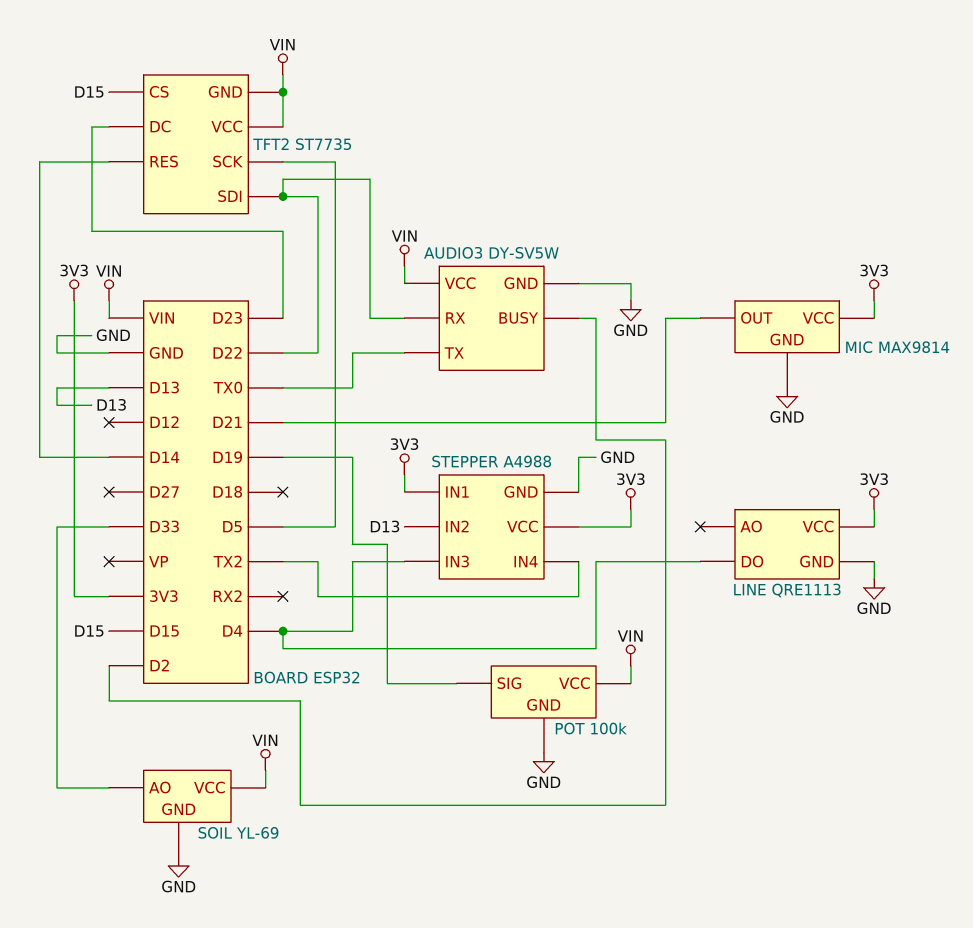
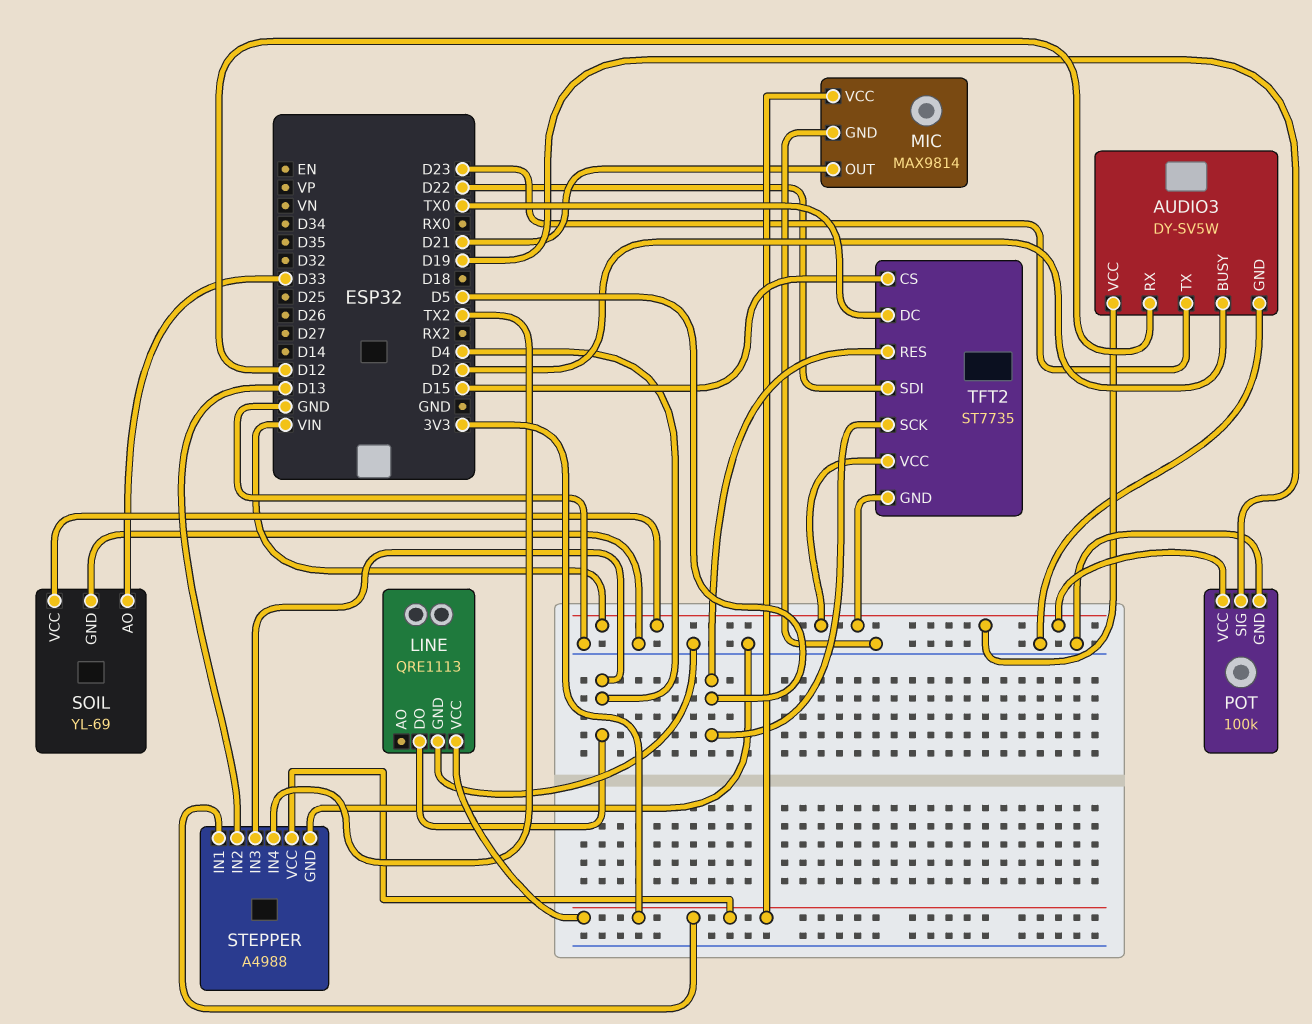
AUDIO3 pin RX: D22 -> D12
AUDIO3 pin TX: TX0 -> D23
TFT2 pin DC: D23 -> TX0
TFT2 pin RES: D14 -> D5

